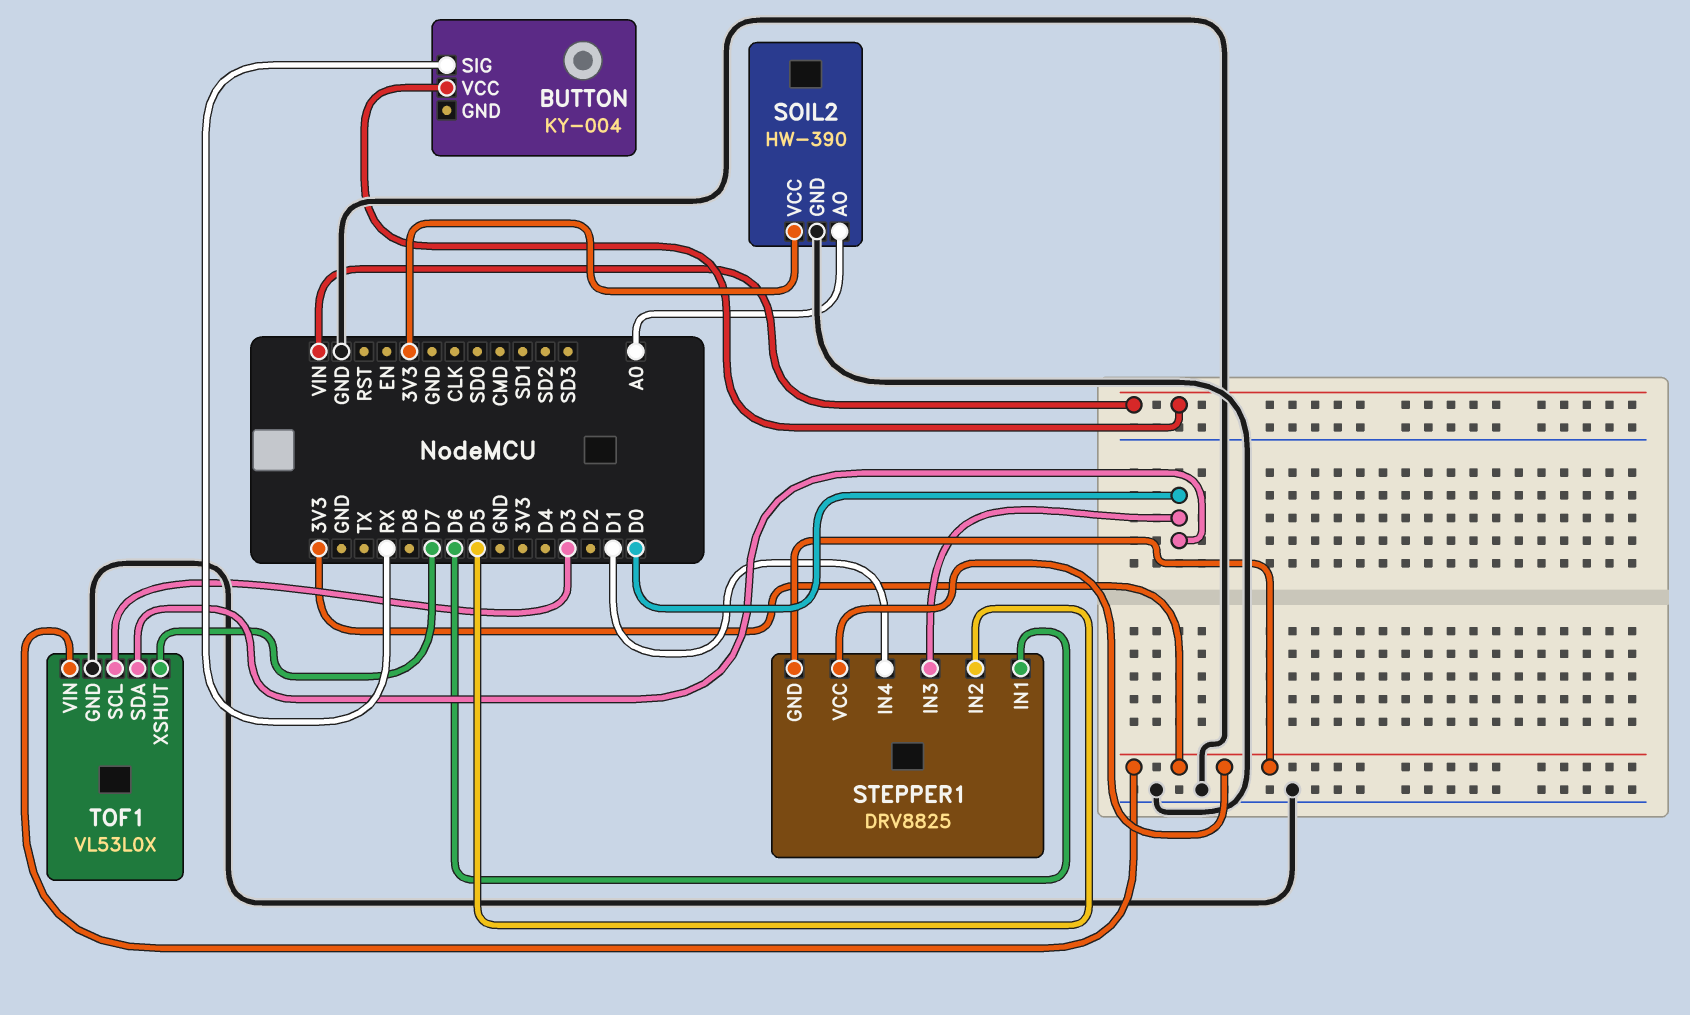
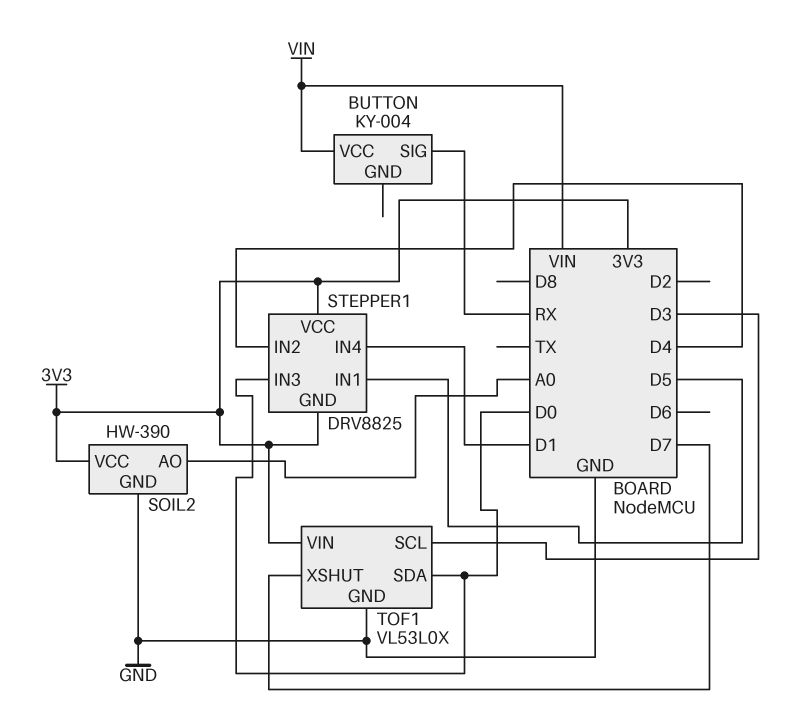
STEPPER1 pin IN1: D6 -> D5
STEPPER1 pin IN2: D5 -> D4

